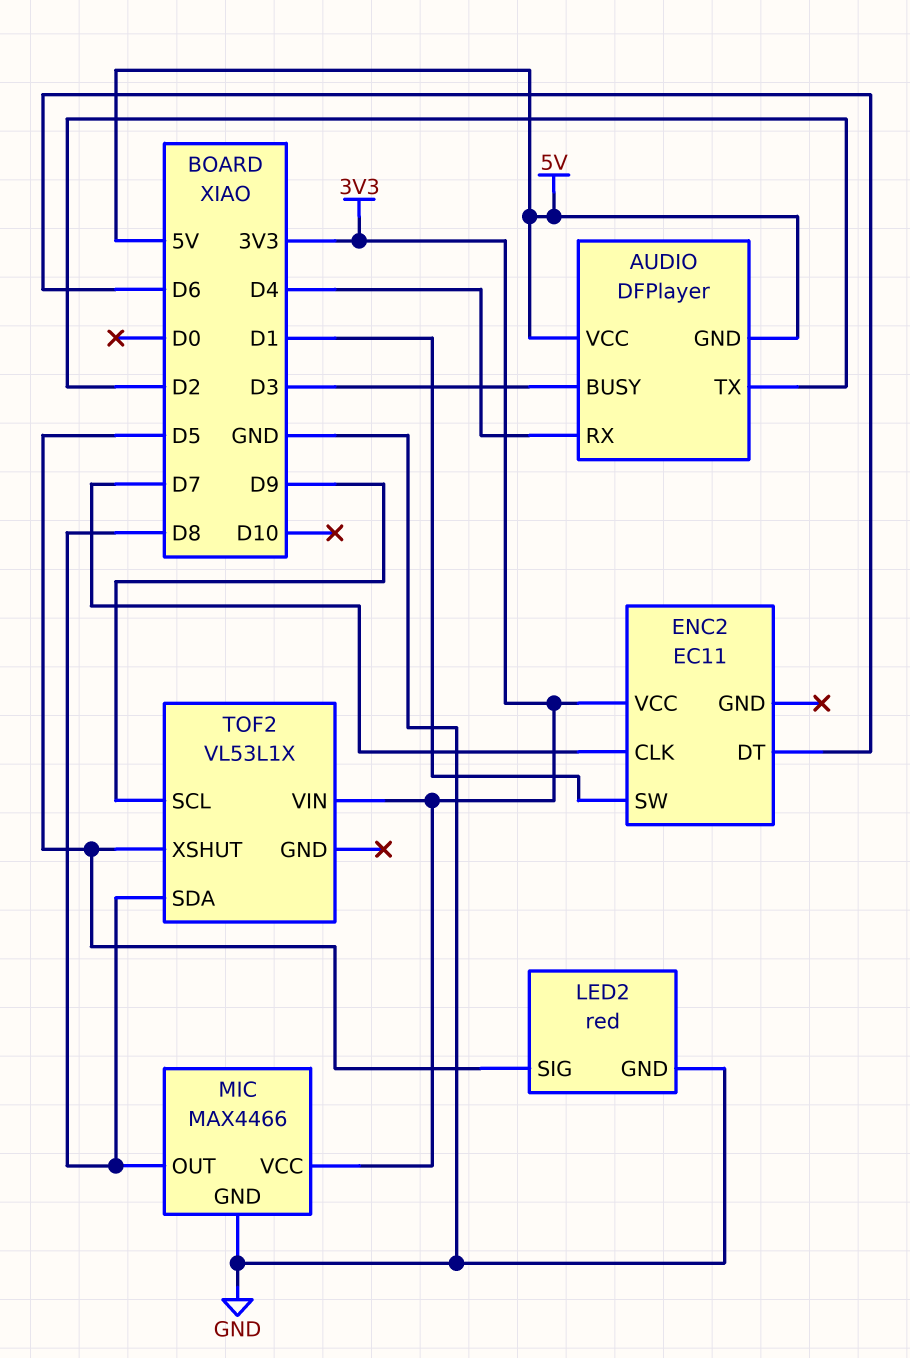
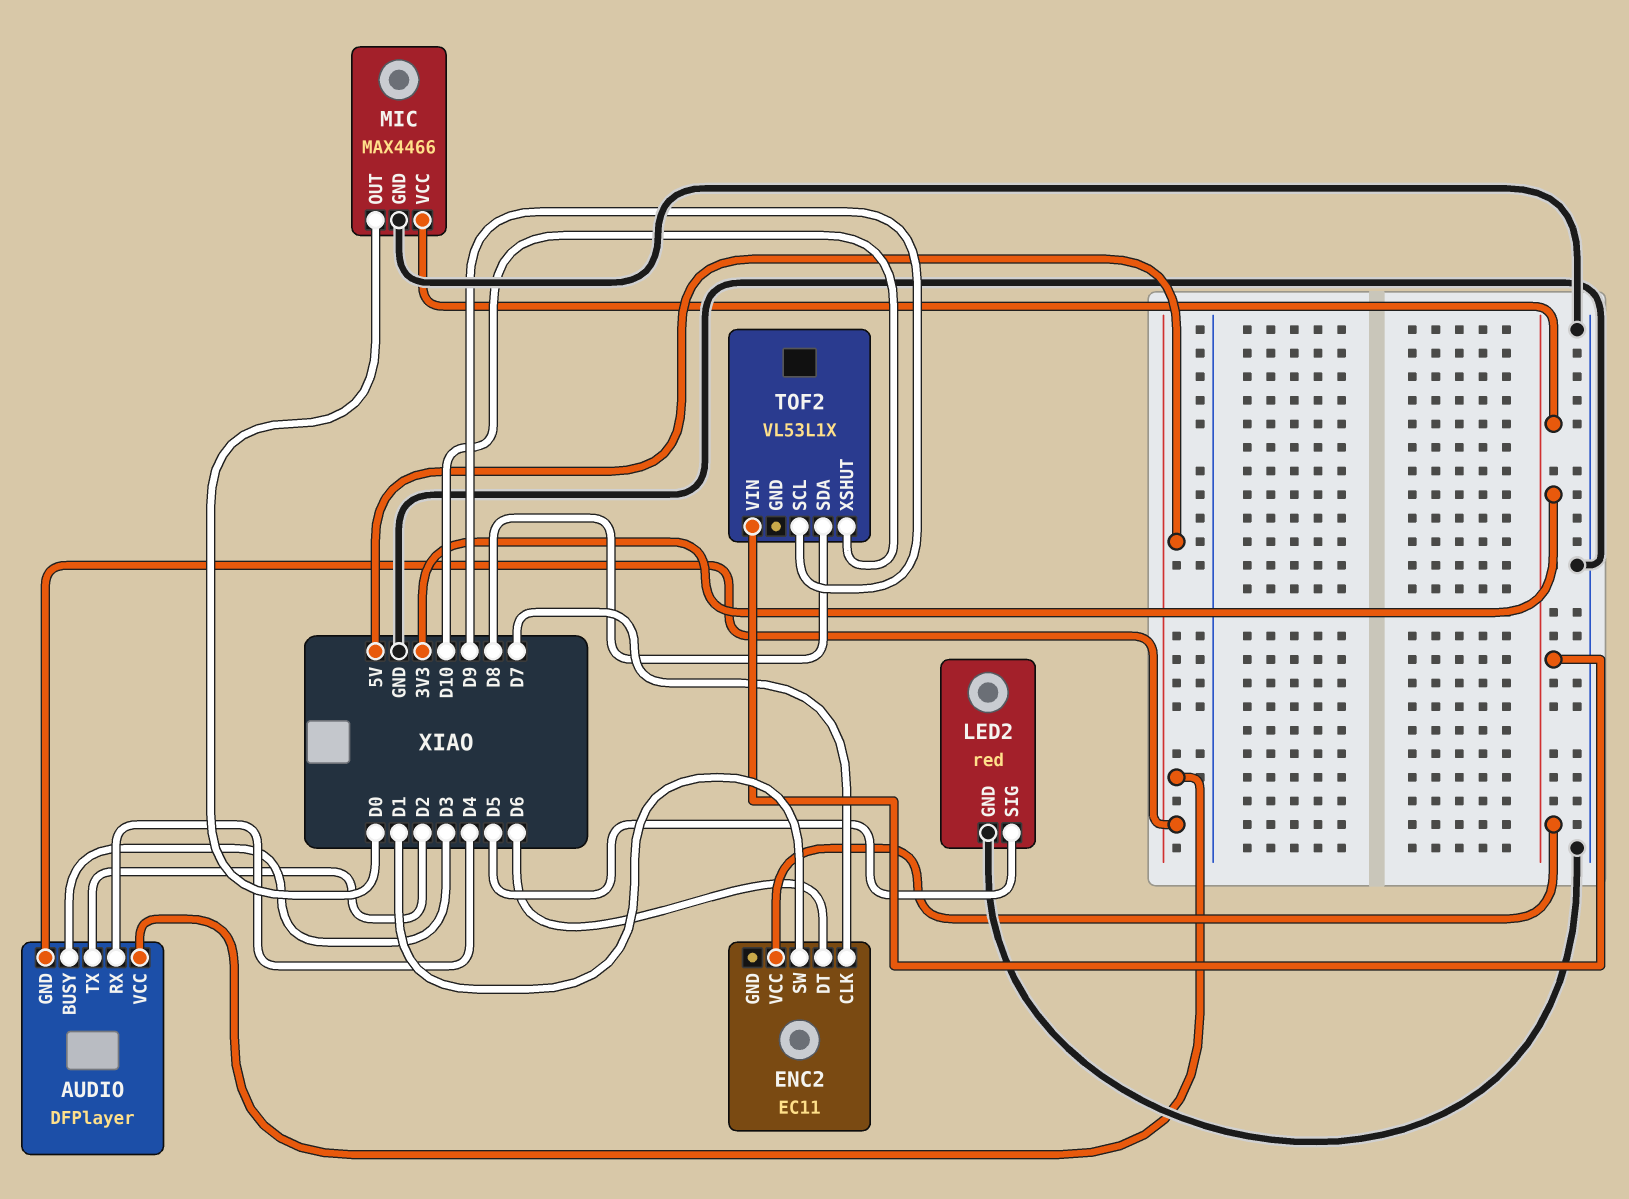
MIC pin OUT: D8 -> D0
TOF2 pin XSHUT: D5 -> D10

